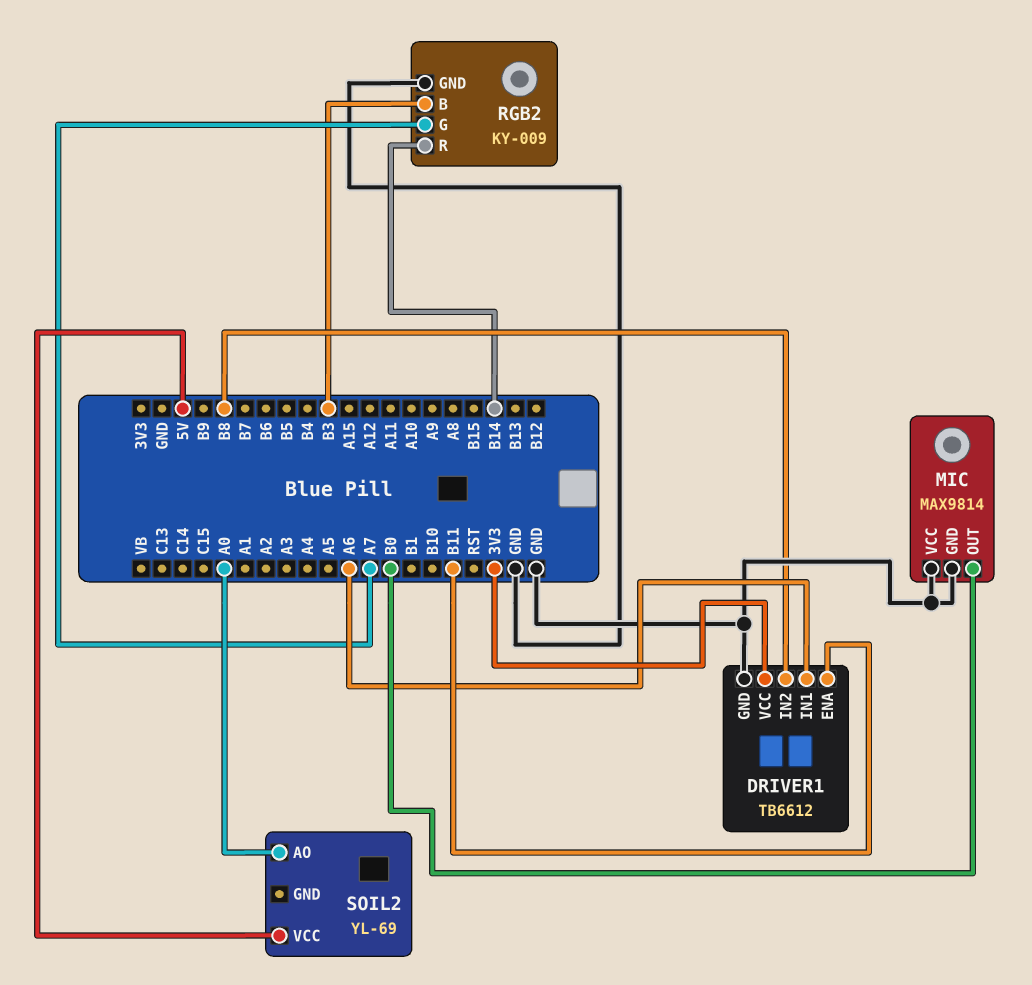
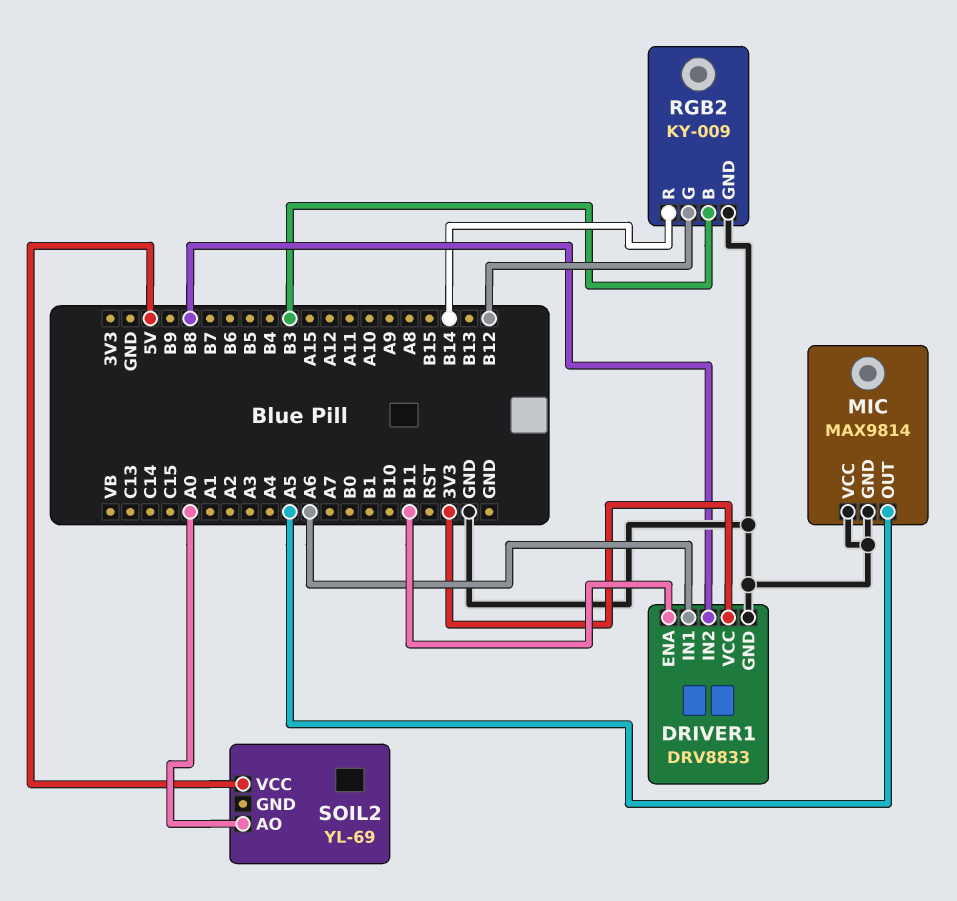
DRIVER1: TB6612 -> DRV8833
MIC pin OUT: B0 -> A5
RGB2 pin G: A7 -> B12

